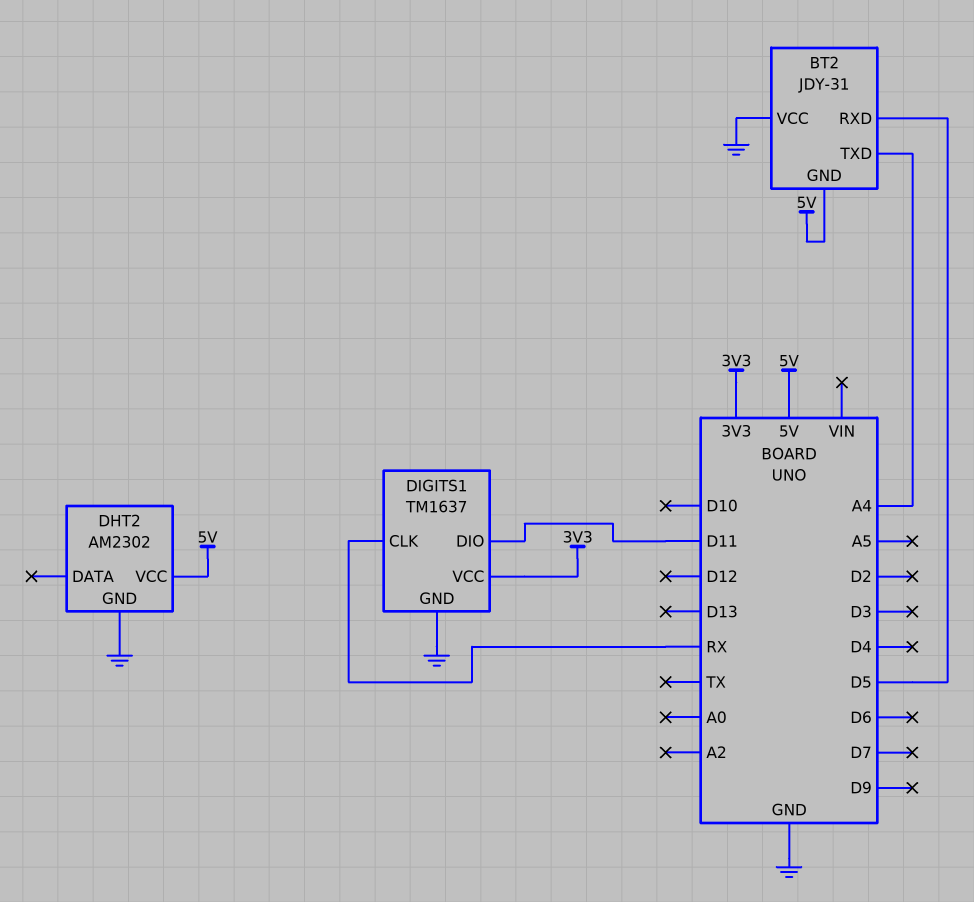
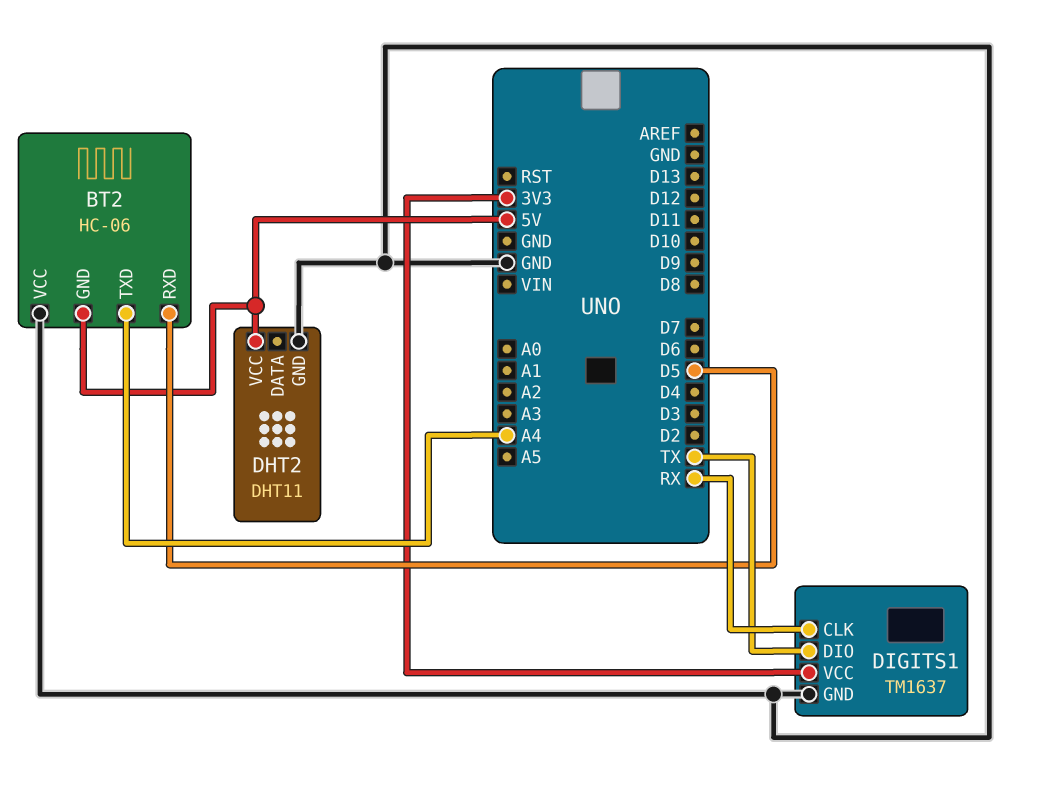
BT2: JDY-31 -> HC-06
DHT2: AM2302 -> DHT11
DIGITS1 pin DIO: D11 -> TX

